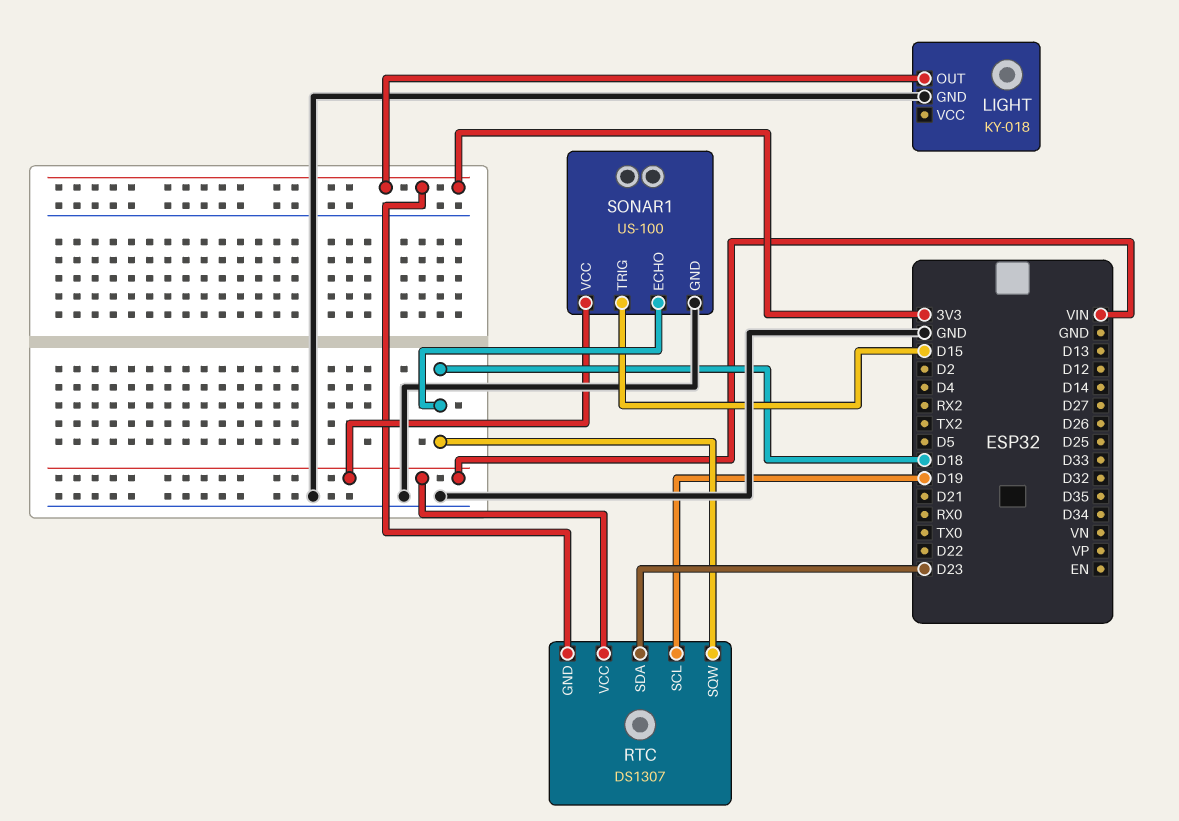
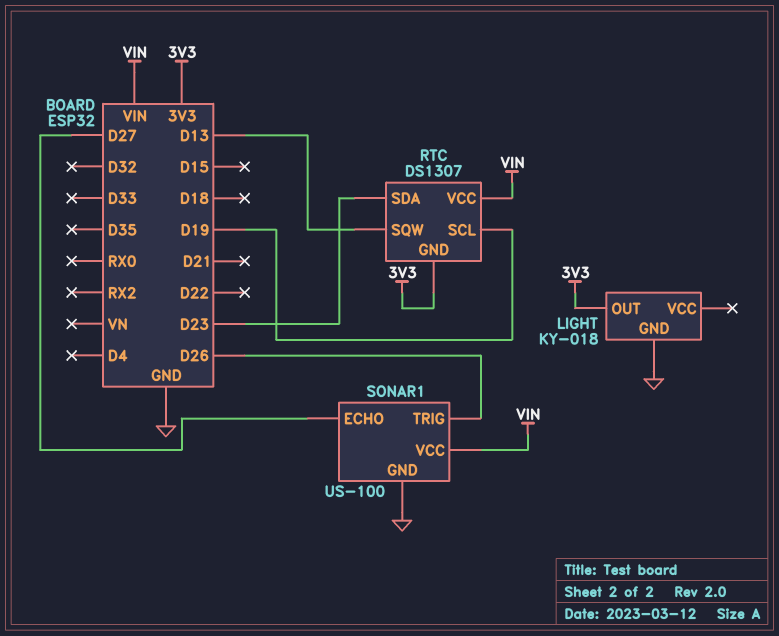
RTC pin SQW: D18 -> D13
SONAR1 pin ECHO: D18 -> D27
SONAR1 pin TRIG: D15 -> D26

